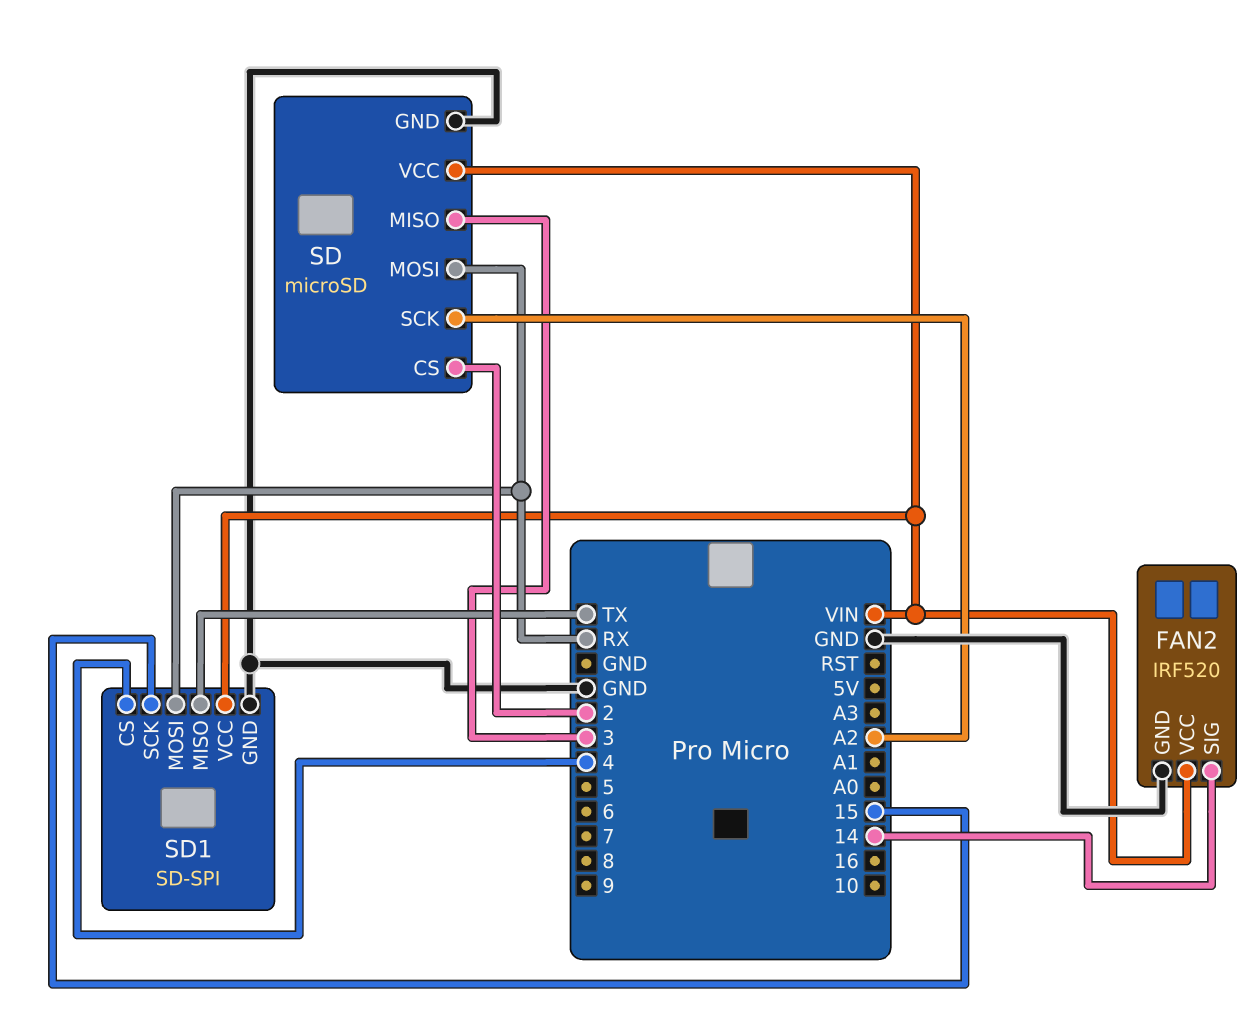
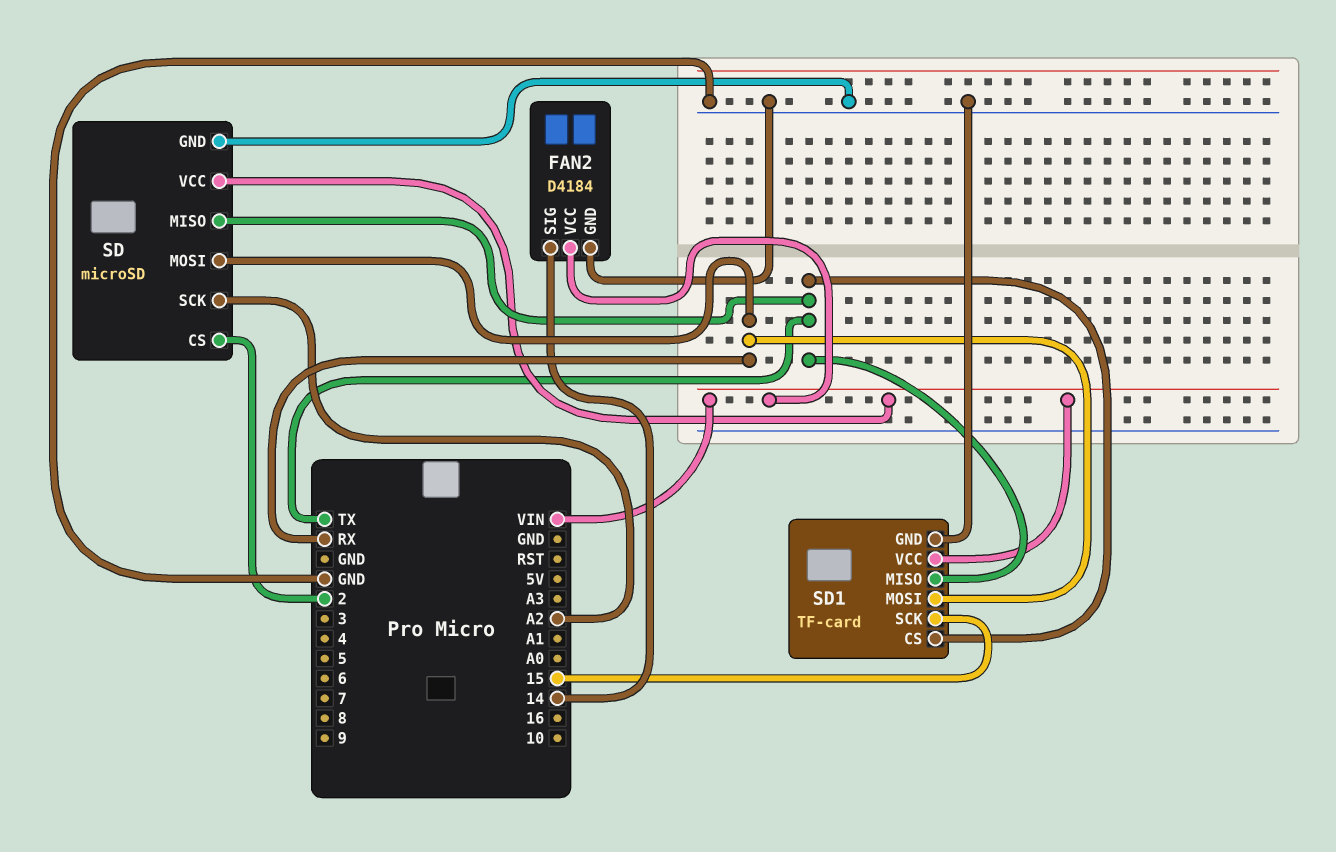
FAN2: IRF520 -> D4184
SD pin MISO: 3 -> TX
SD1: SD-SPI -> TF-card
SD1 pin CS: 4 -> TX

